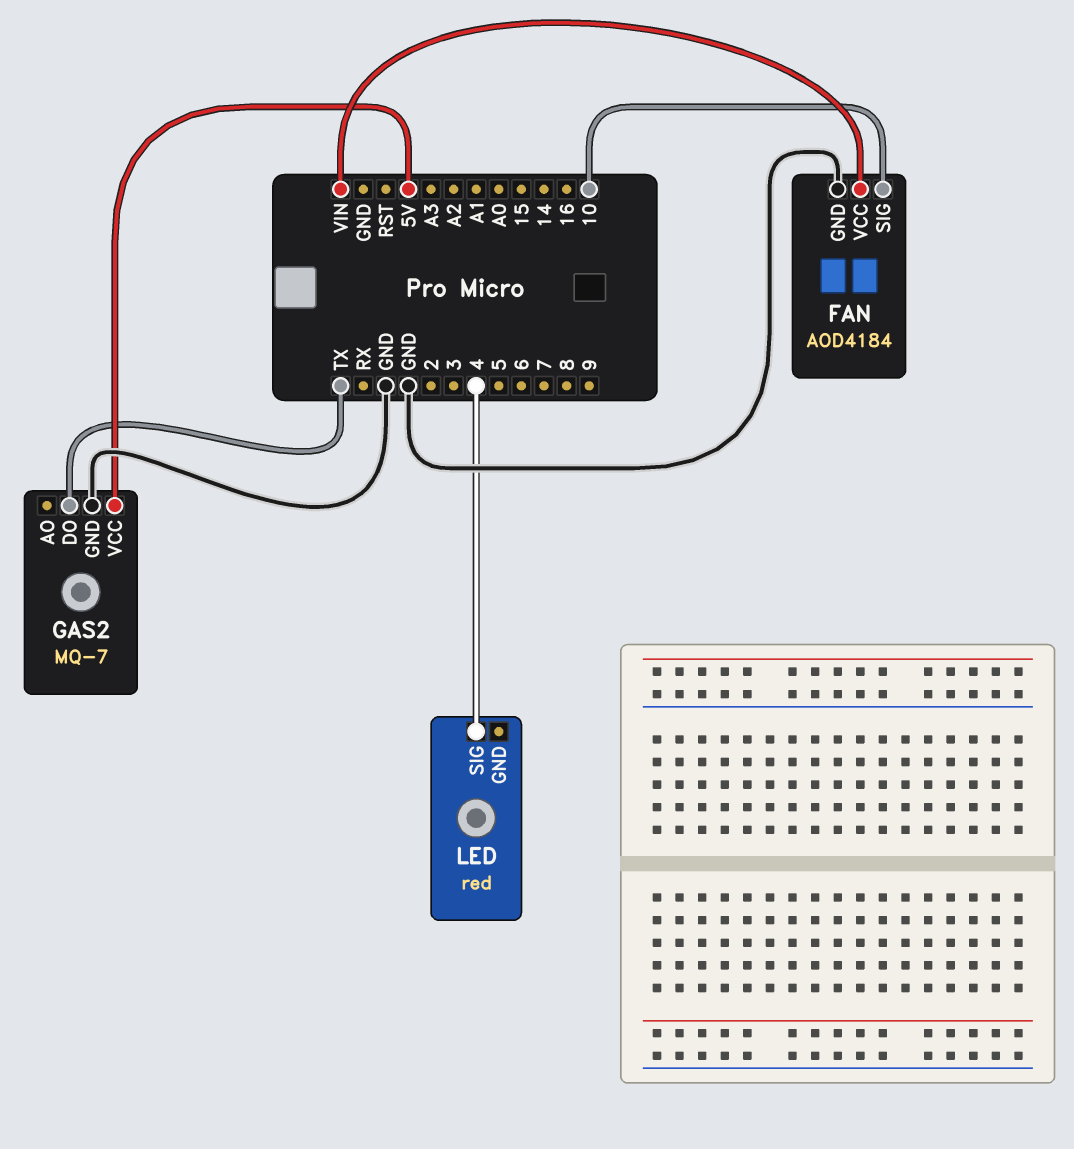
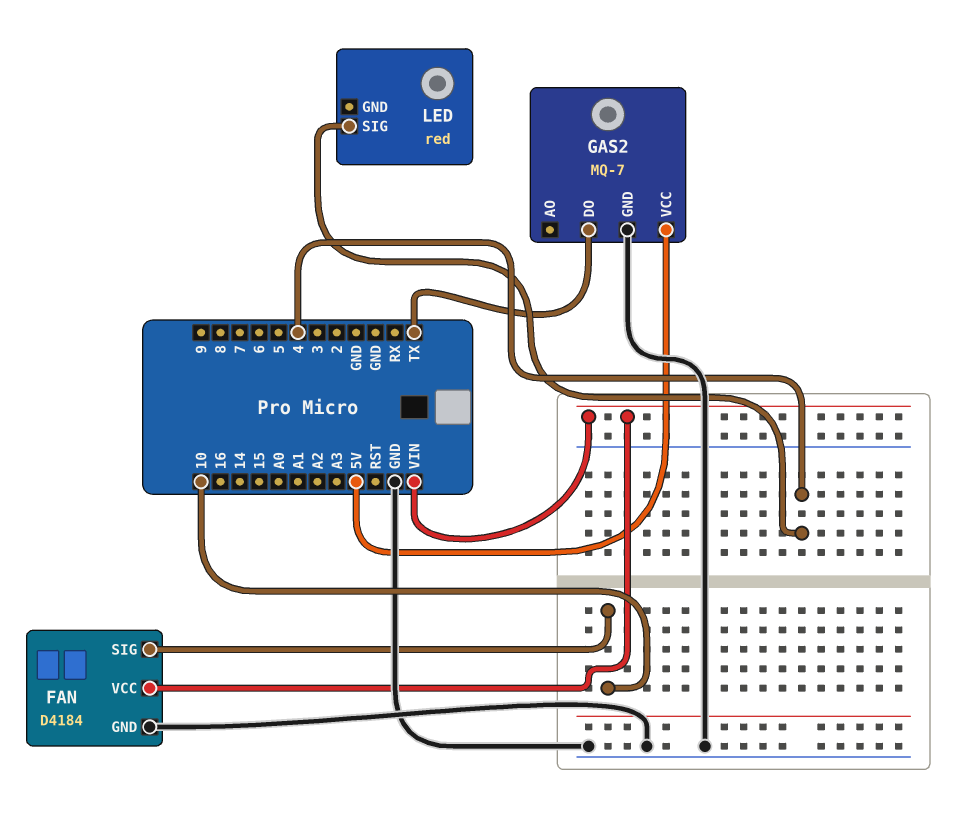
FAN: AOD4184 -> D4184

